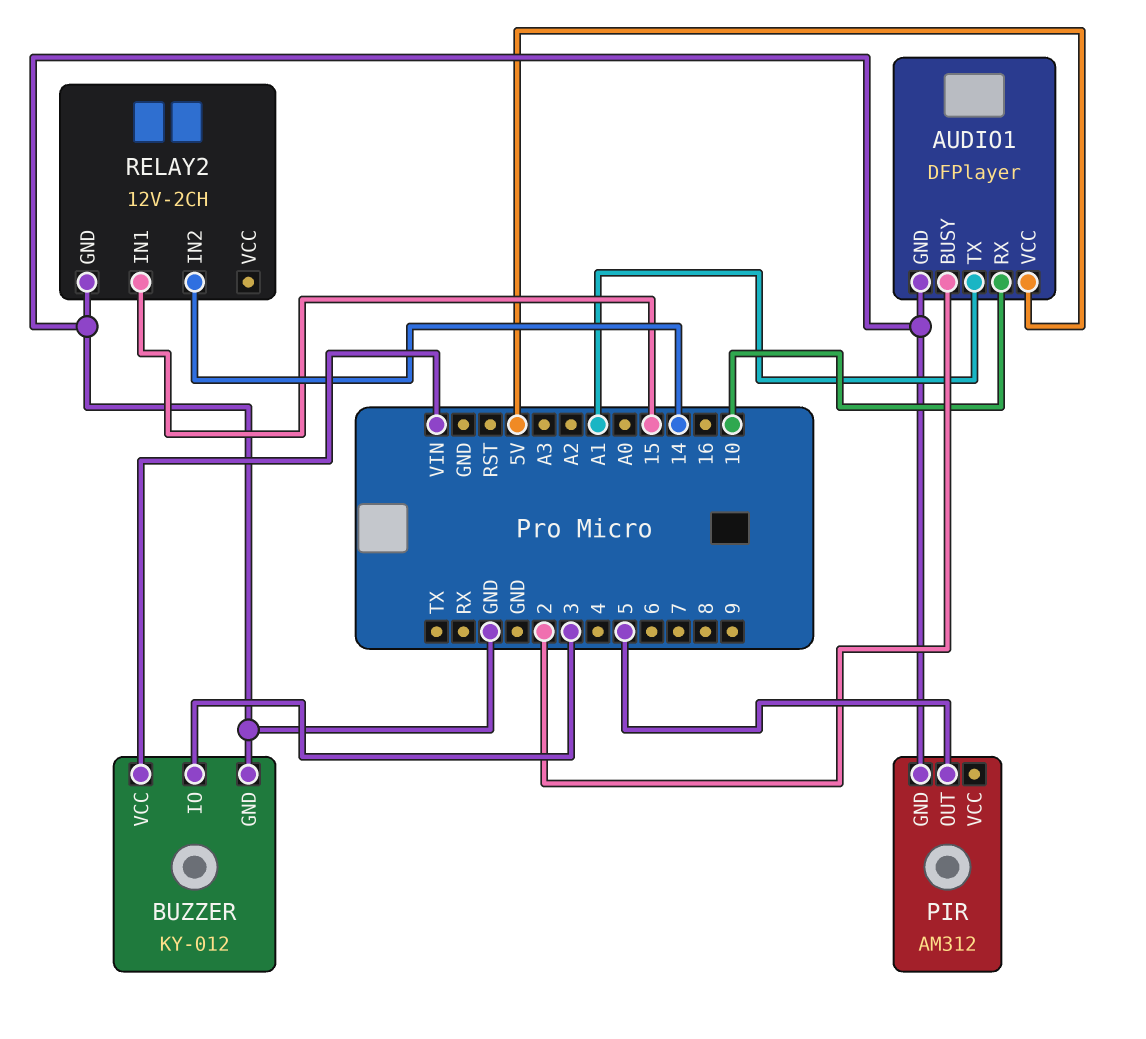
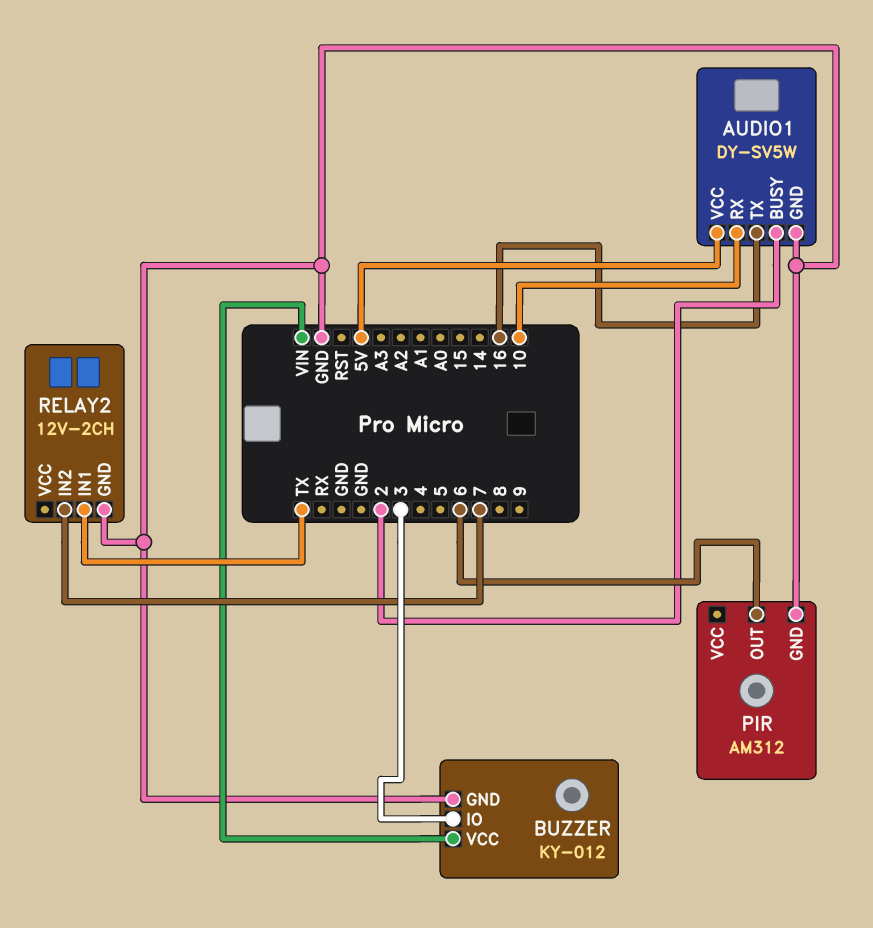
AUDIO1: DFPlayer -> DY-SV5W
AUDIO1 pin TX: A1 -> 16
PIR pin OUT: 5 -> 6
RELAY2 pin IN1: 15 -> TX
RELAY2 pin IN2: 14 -> 7

